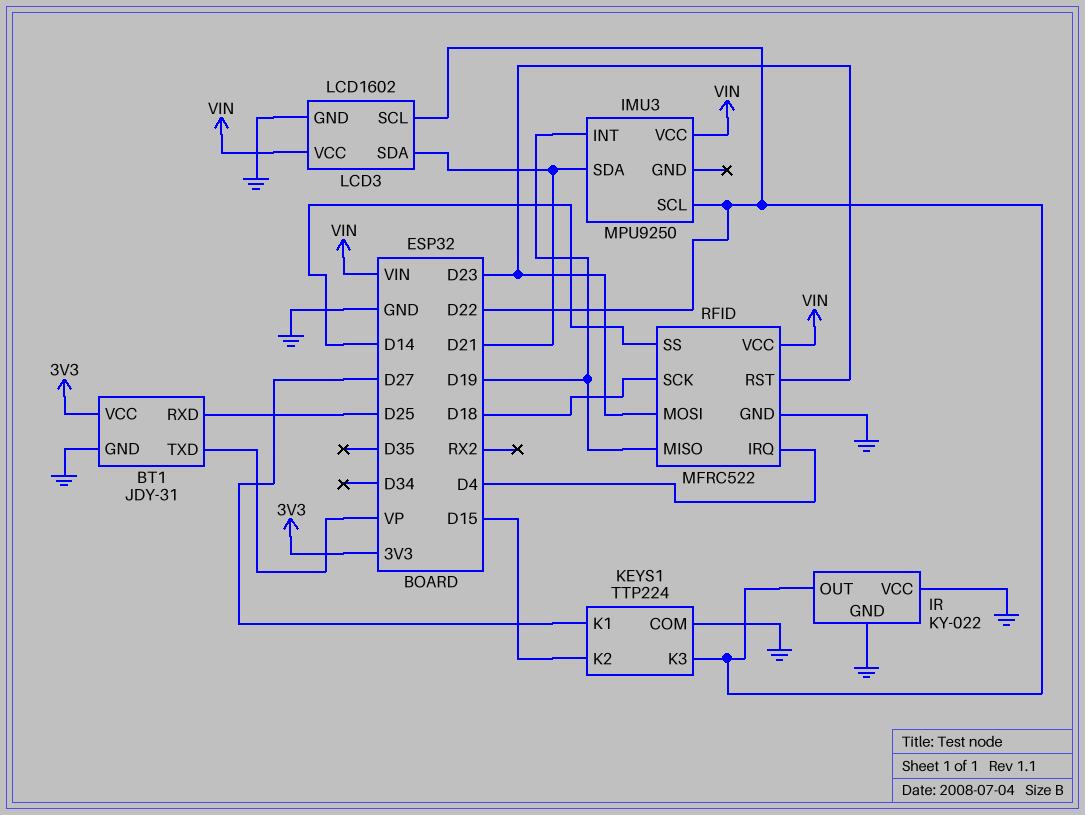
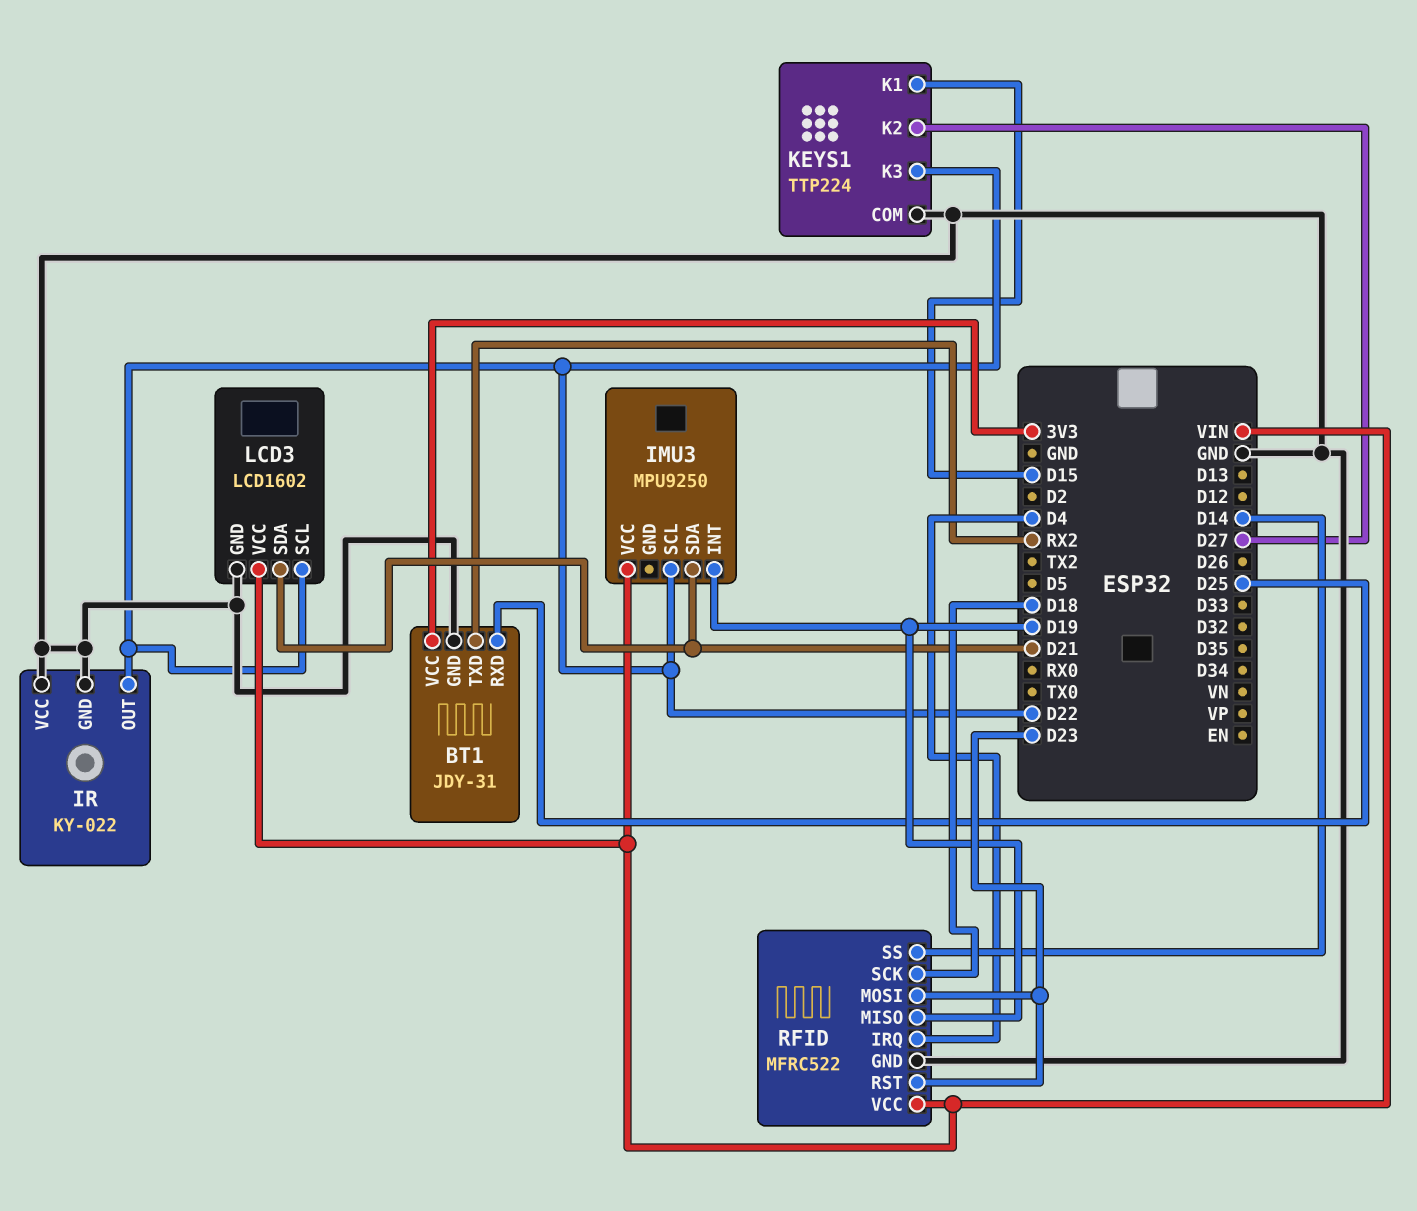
BT1 pin TXD: VP -> RX2
KEYS1 pin K1: D27 -> D15
KEYS1 pin K2: D15 -> D27

